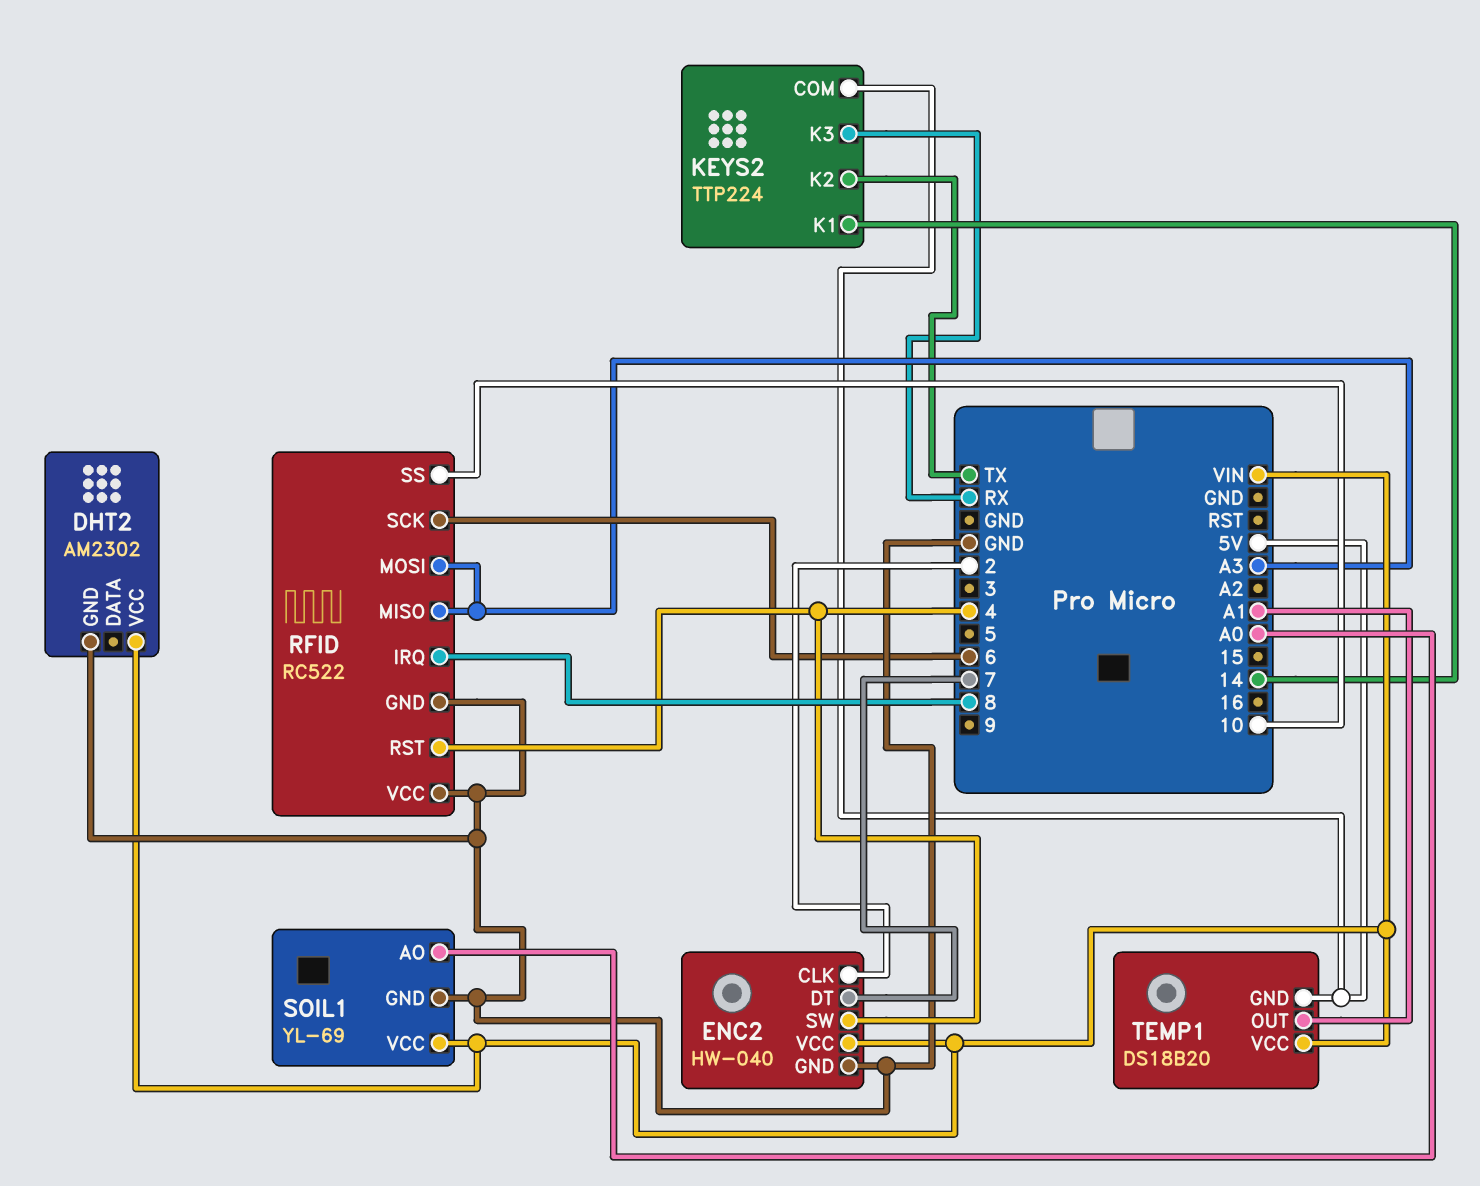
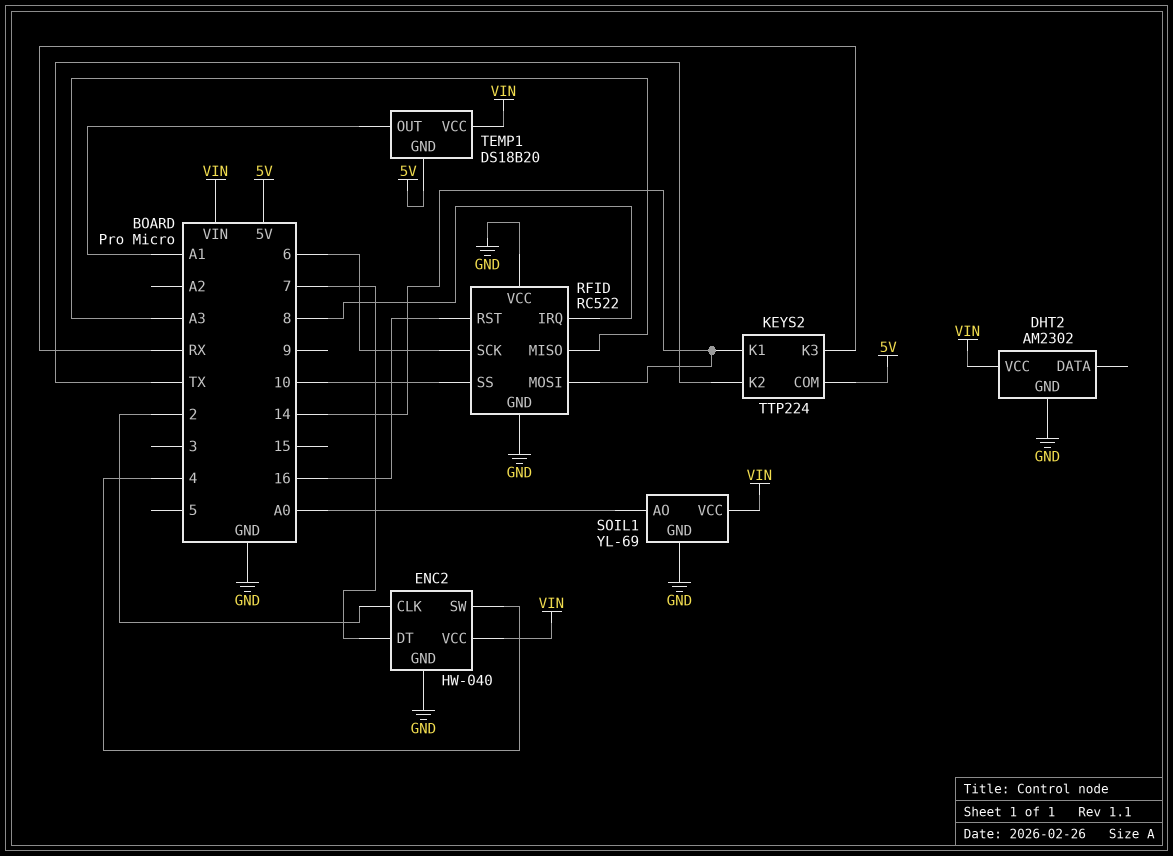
RFID pin MOSI: A3 -> 14
RFID pin RST: 4 -> 16

